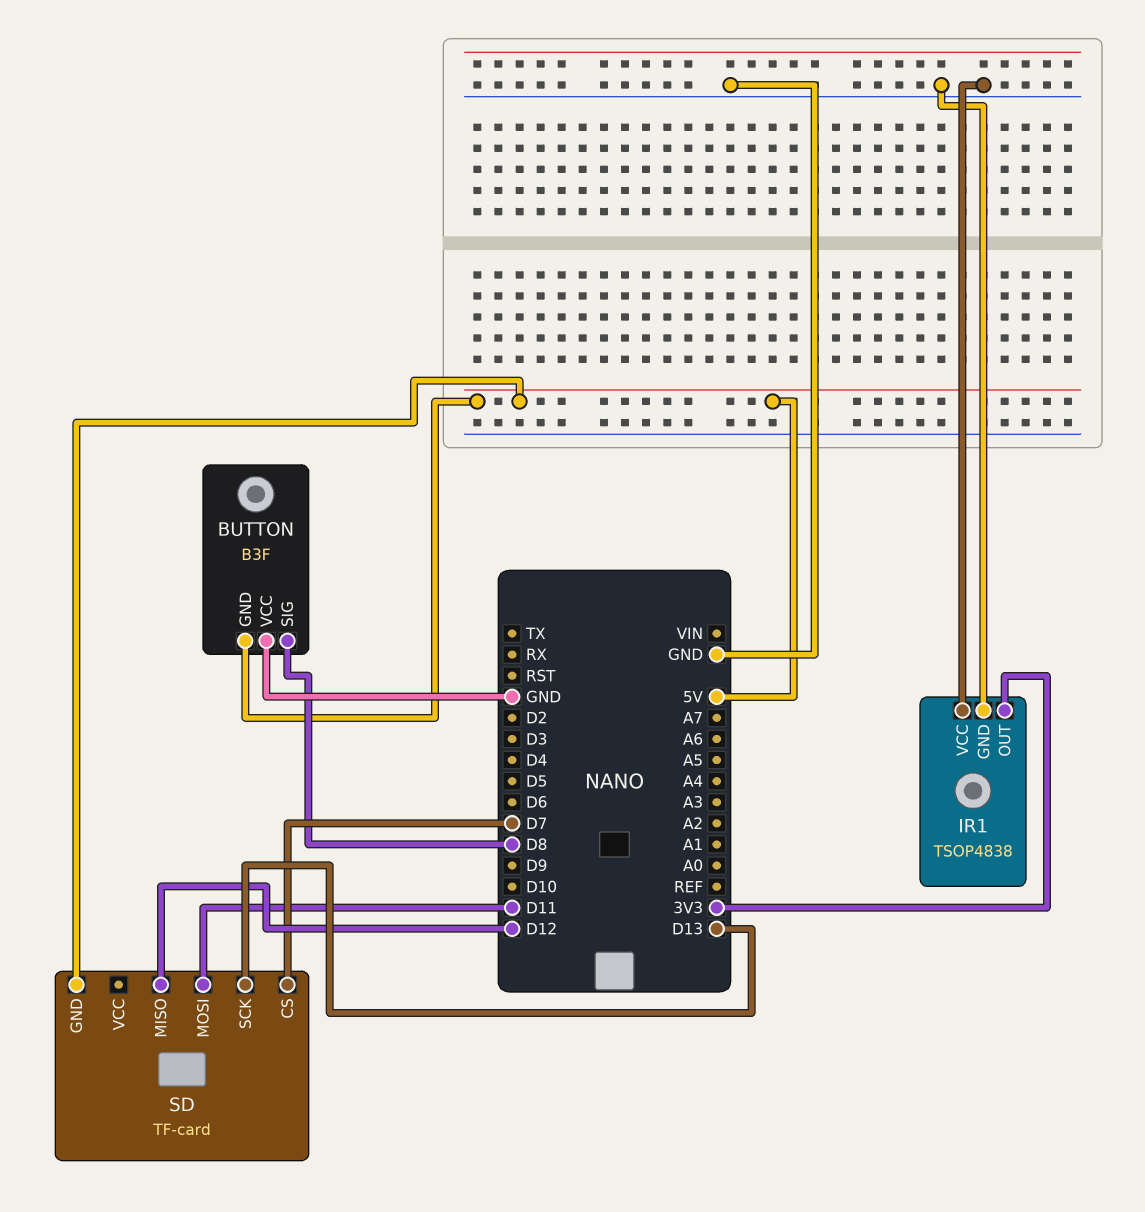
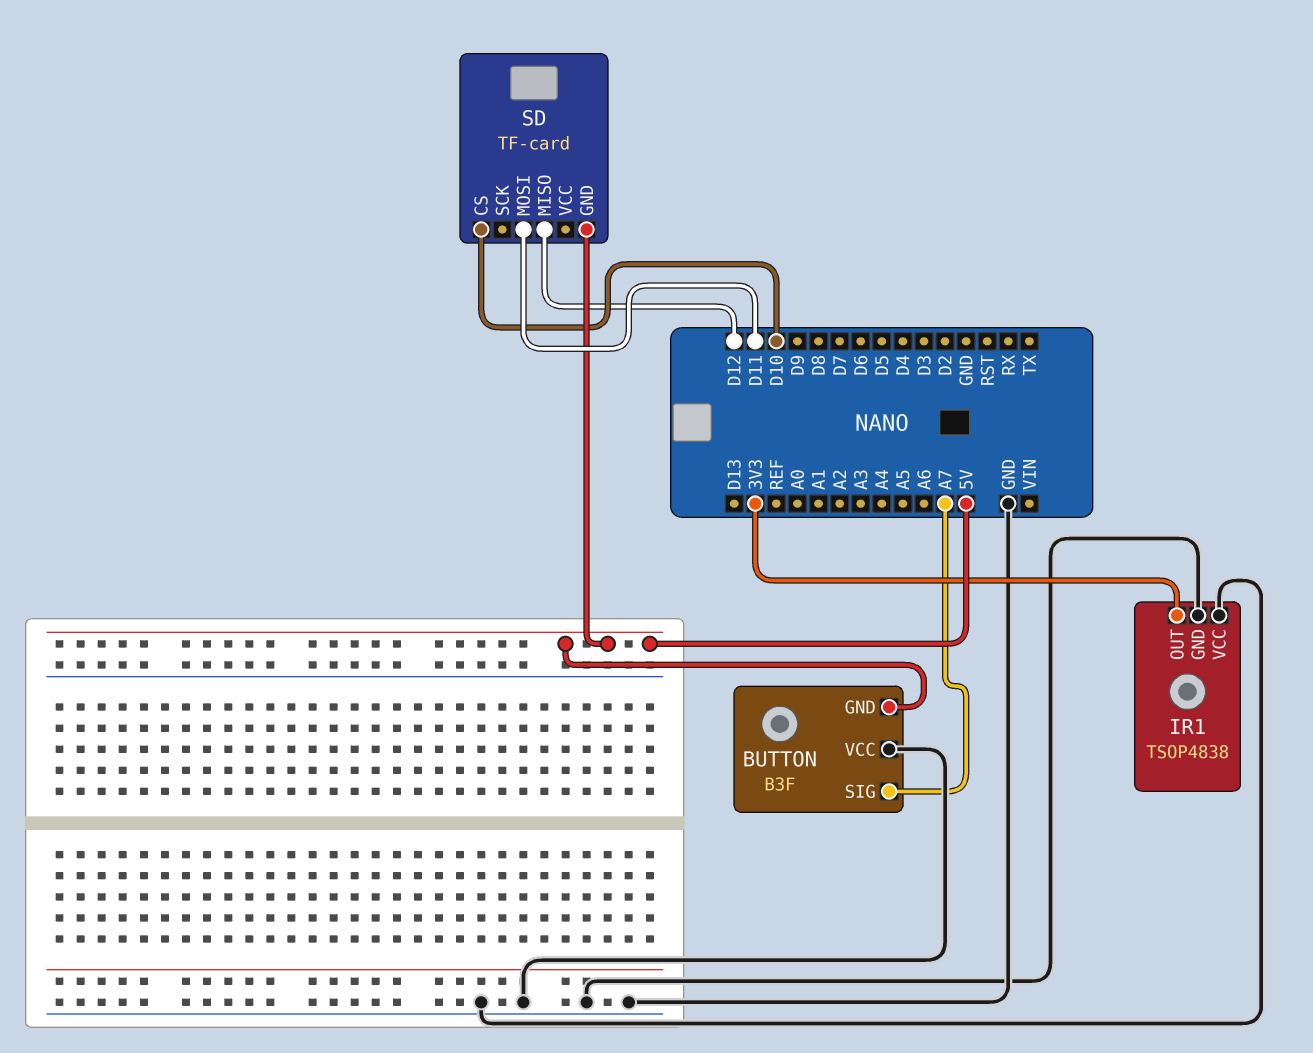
BUTTON pin SIG: D8 -> A7
SD pin CS: D7 -> D10
SD pin SCK: D13 -> none

